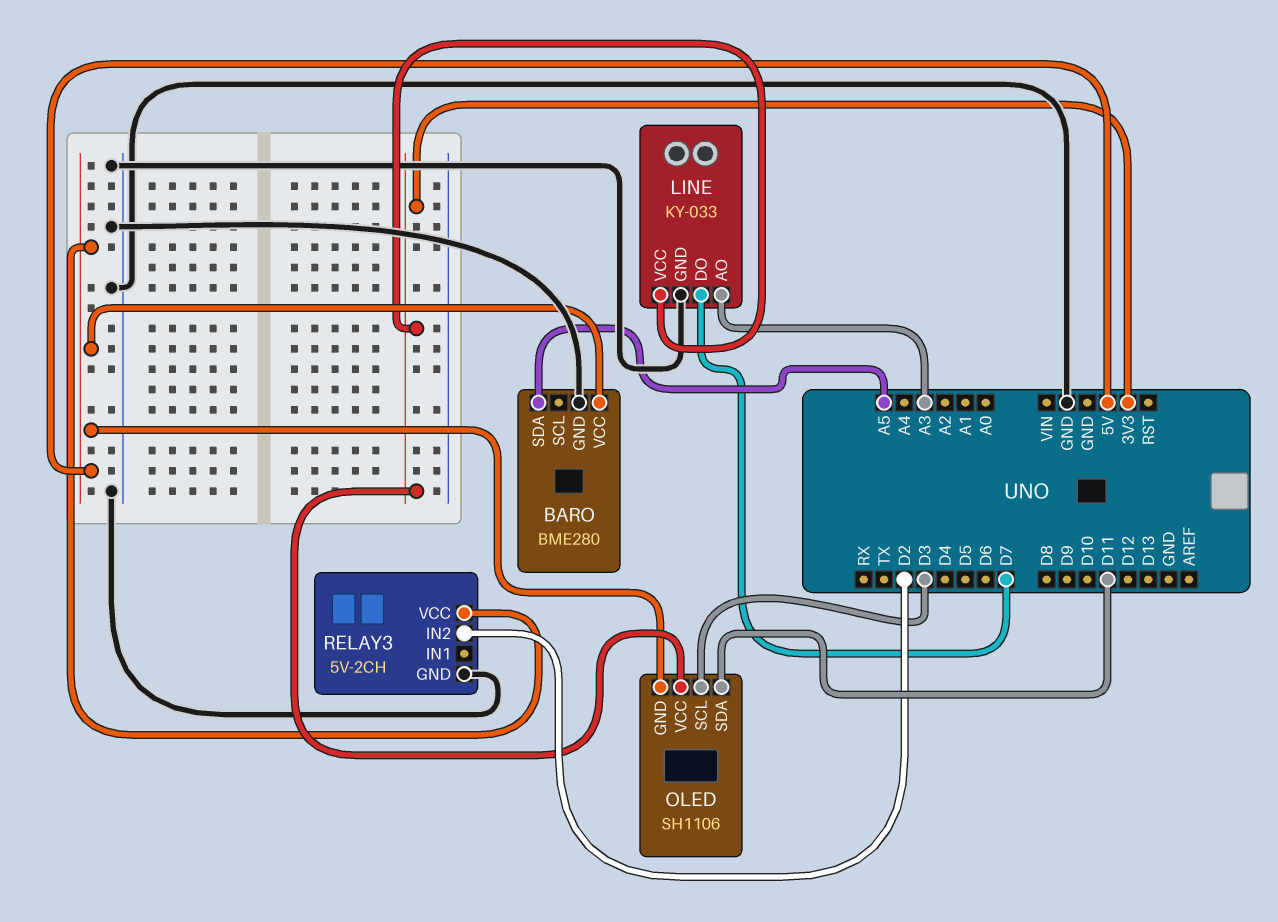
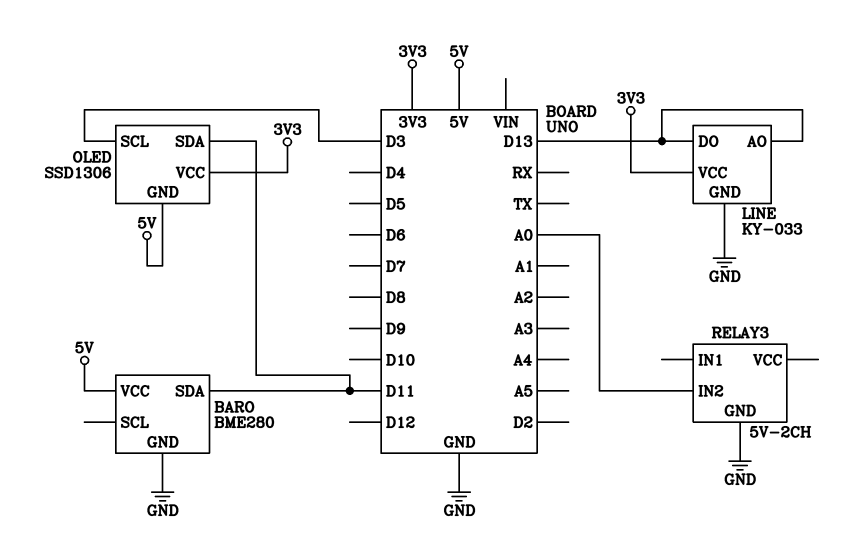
BARO pin SDA: A5 -> D11
LINE pin AO: A3 -> D13
LINE pin DO: D7 -> D13
OLED: SH1106 -> SSD1306
RELAY3 pin IN2: D2 -> A0
RELAY3 pin VCC: 5V -> none

